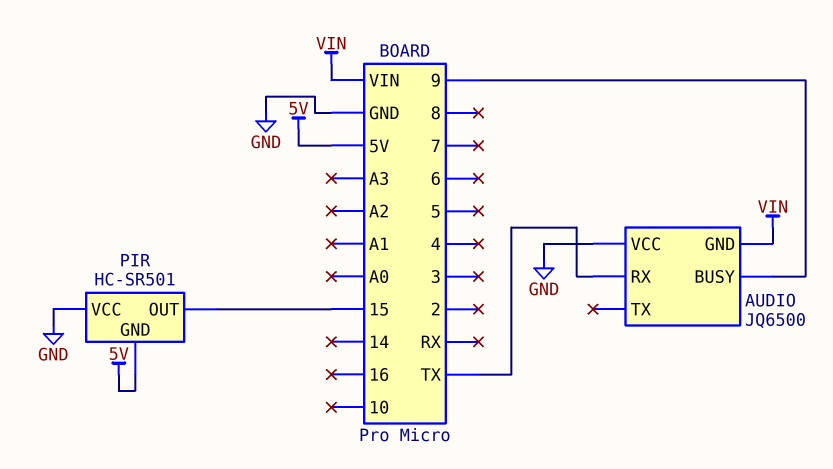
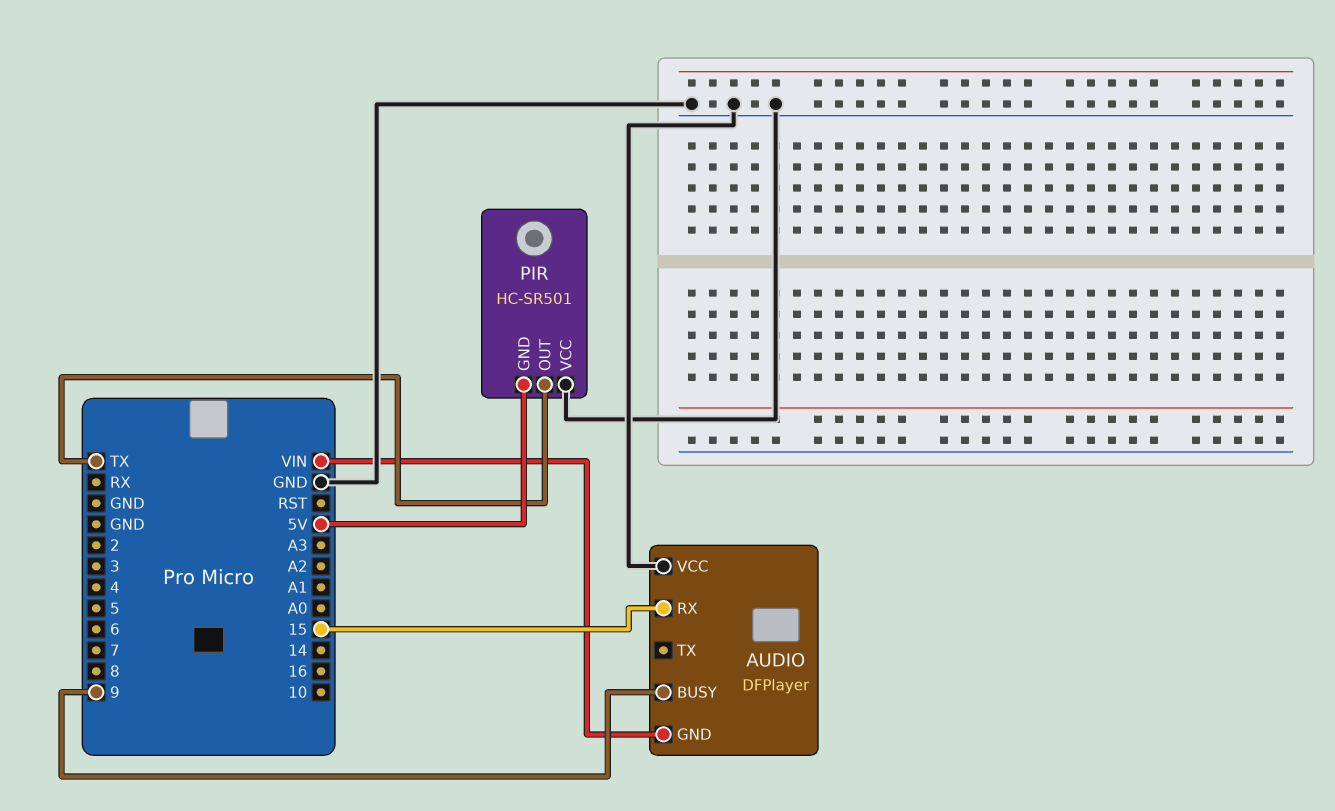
AUDIO: JQ6500 -> DFPlayer
AUDIO pin RX: TX -> 15
PIR pin OUT: 15 -> TX

